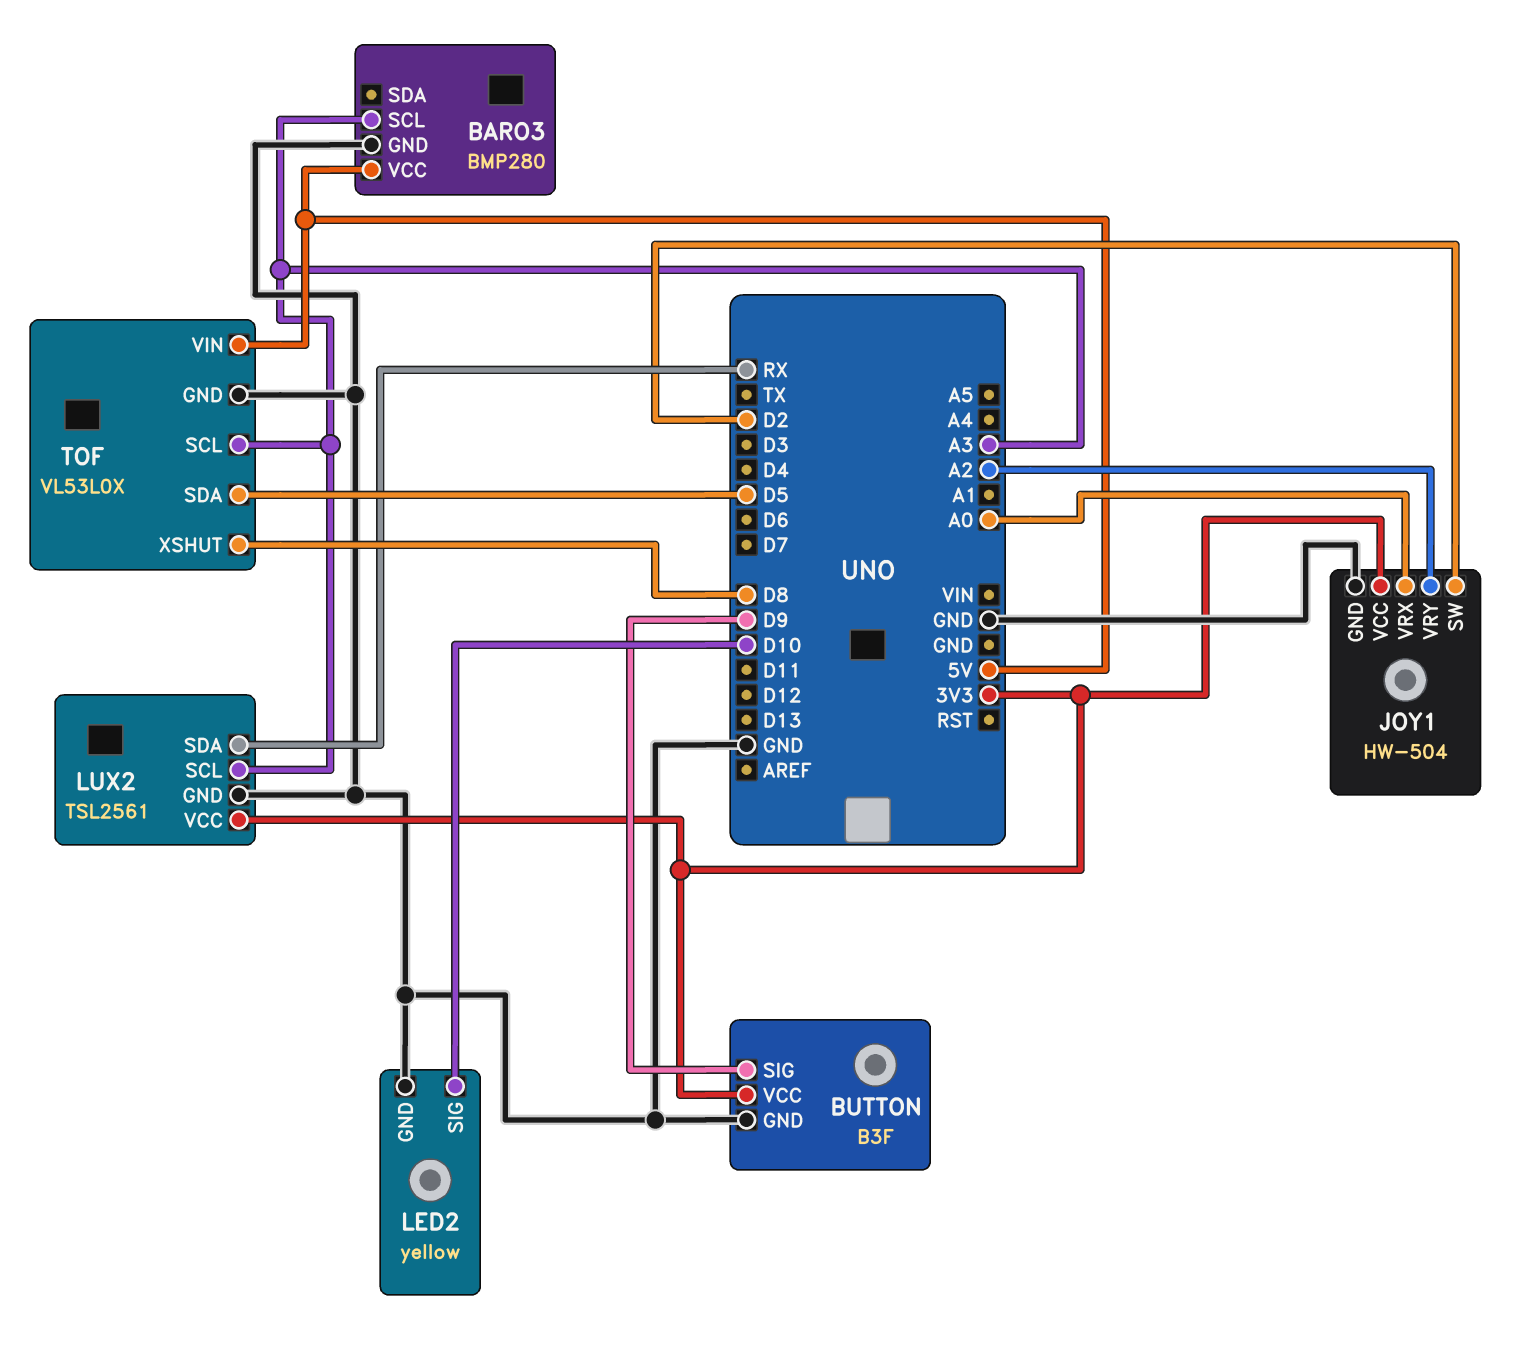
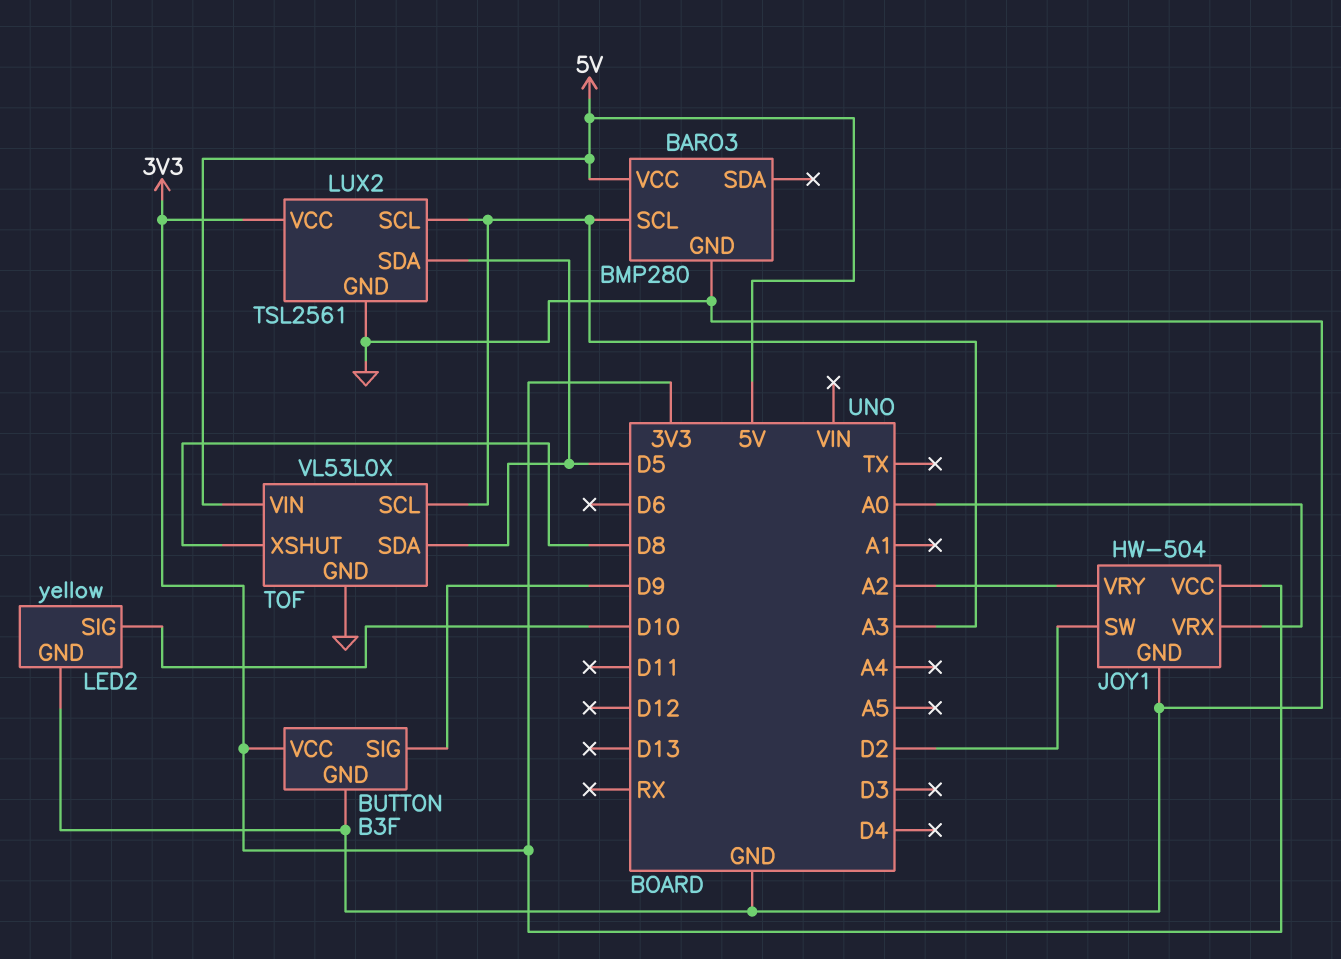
LUX2 pin SDA: RX -> D5

